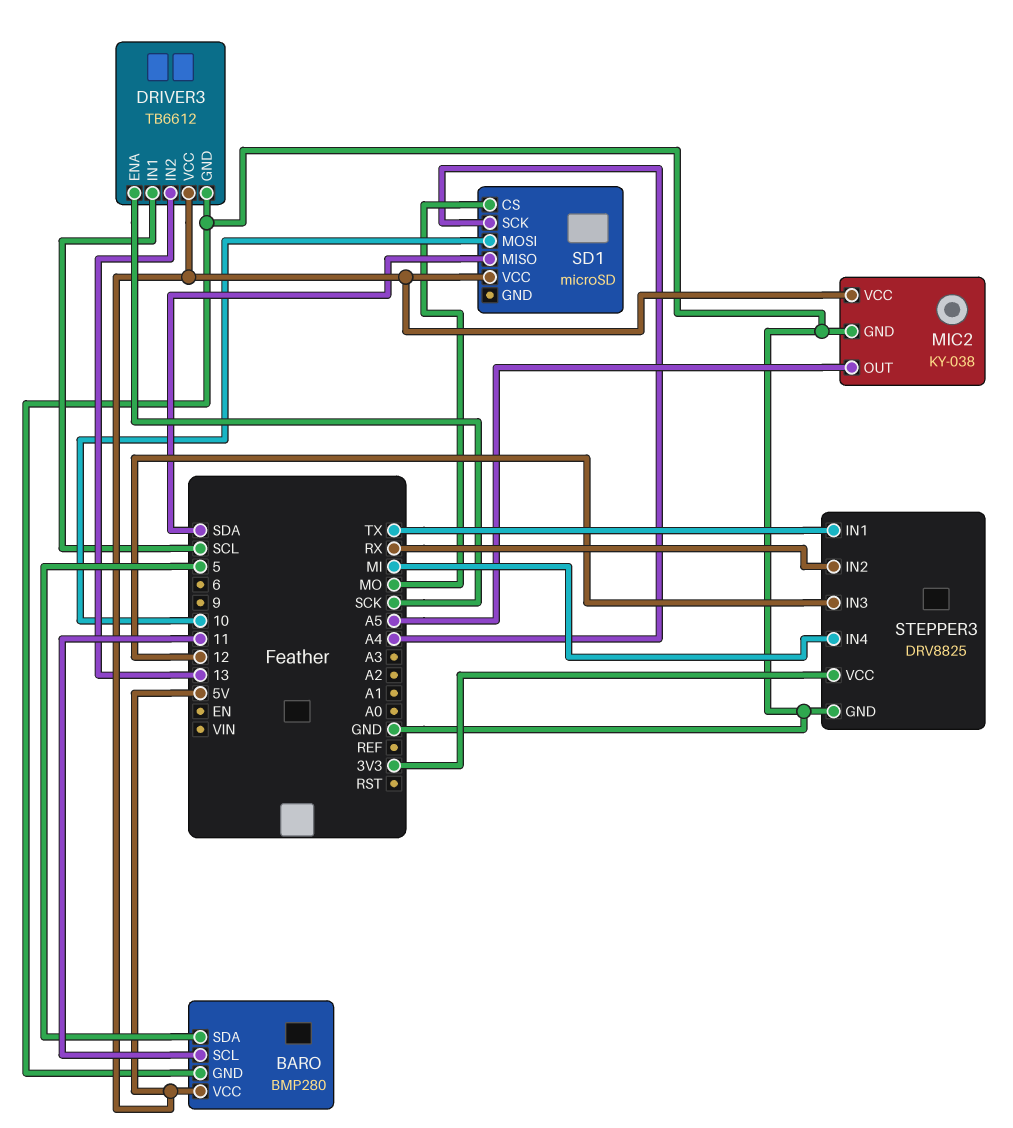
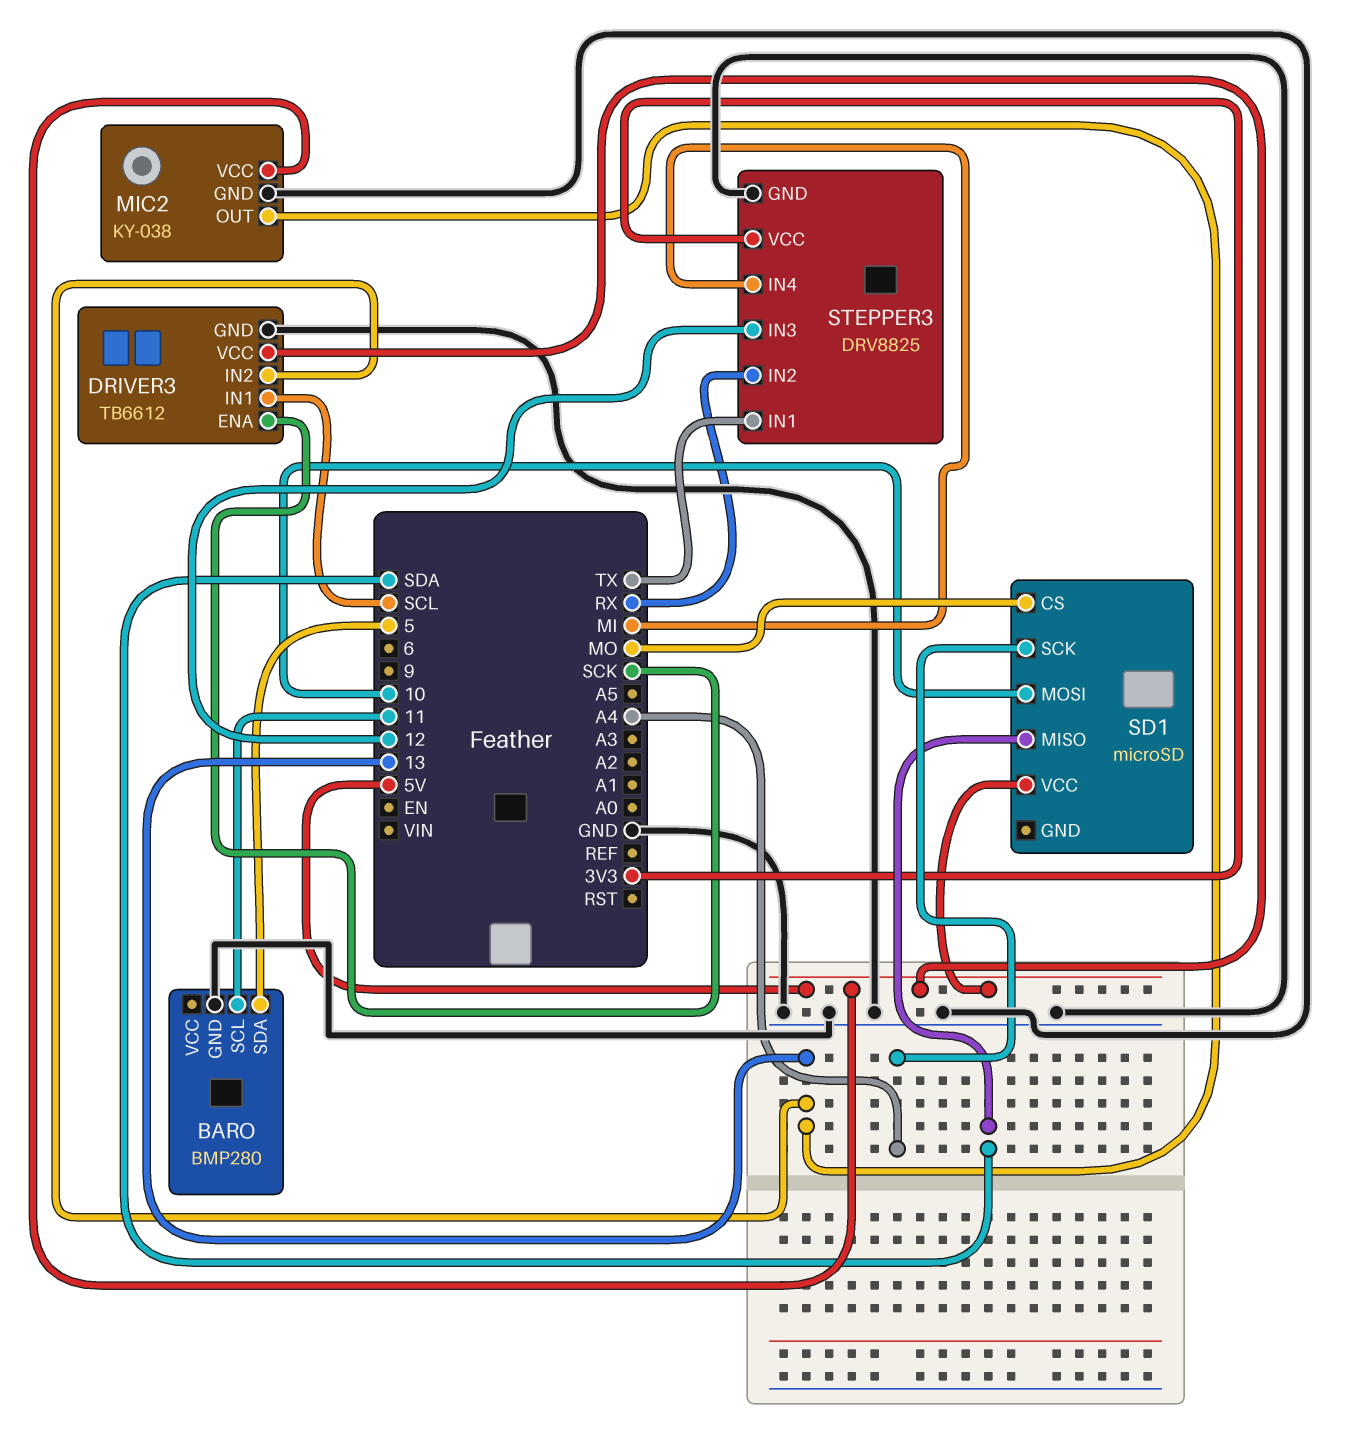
BARO pin VCC: 5V -> none
MIC2 pin OUT: A5 -> 13

